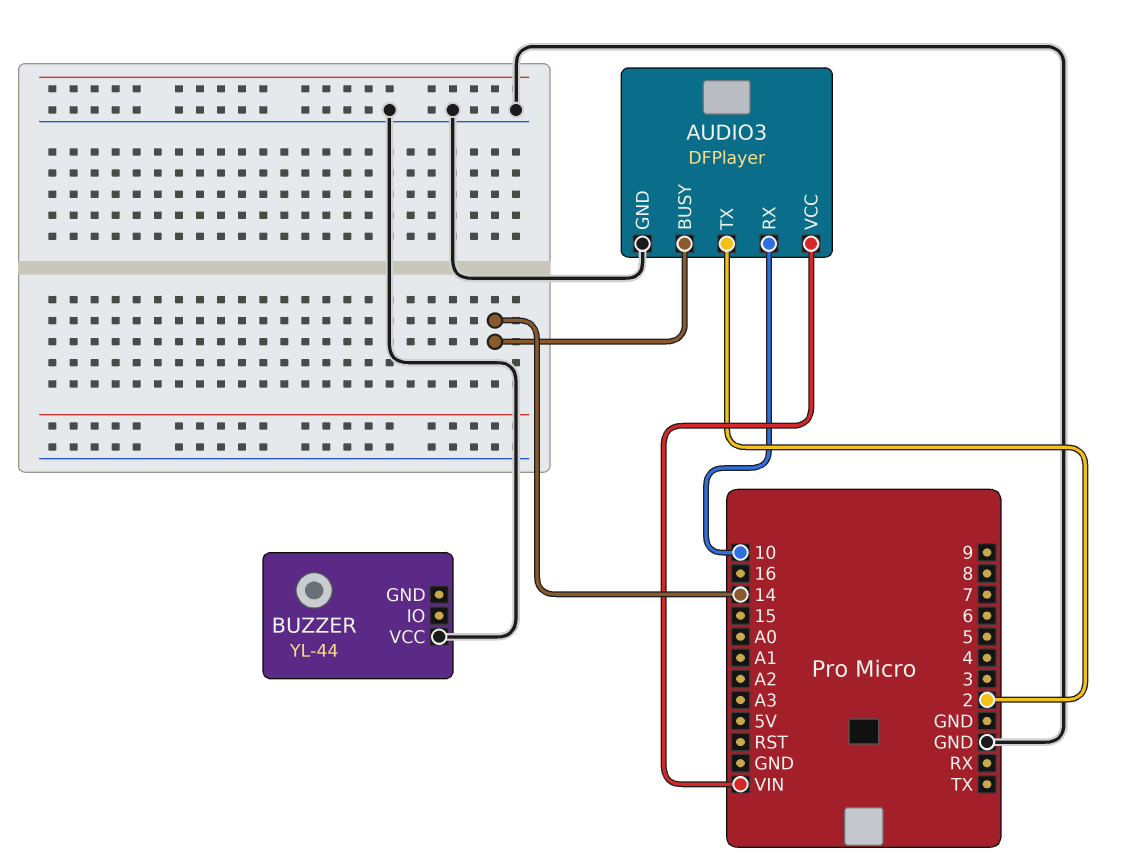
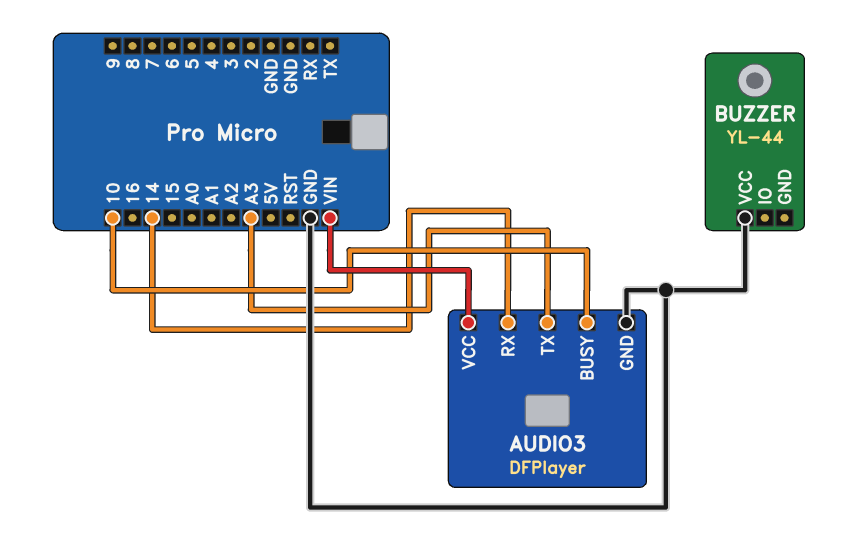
AUDIO3 pin BUSY: 14 -> 10
AUDIO3 pin RX: 10 -> 14
AUDIO3 pin TX: 2 -> A3

